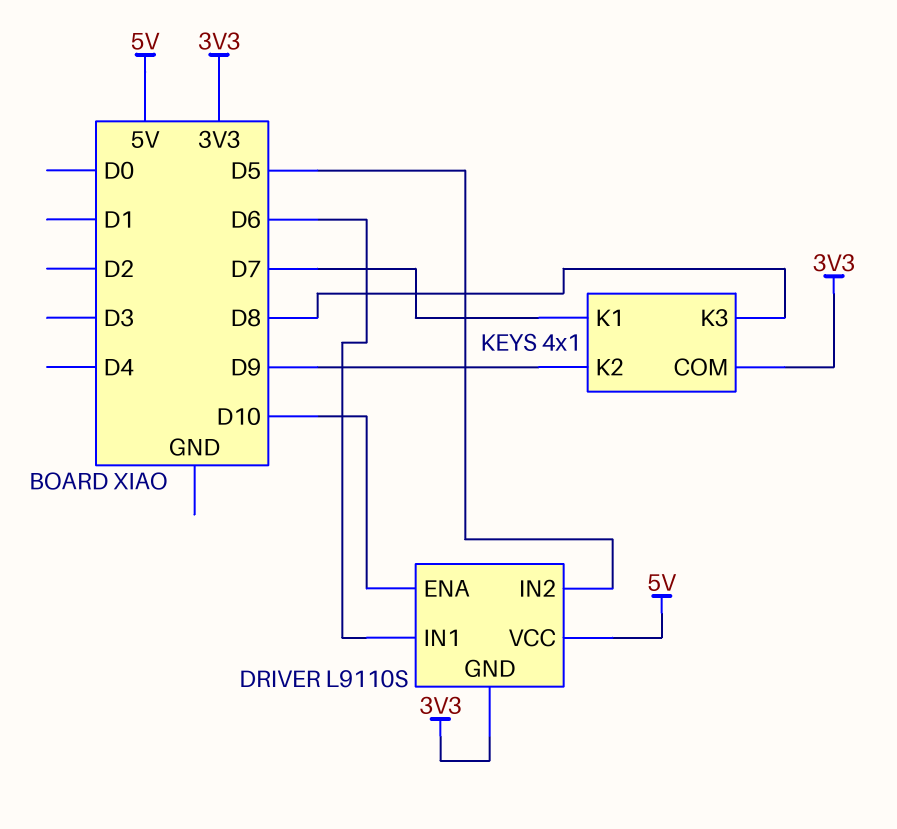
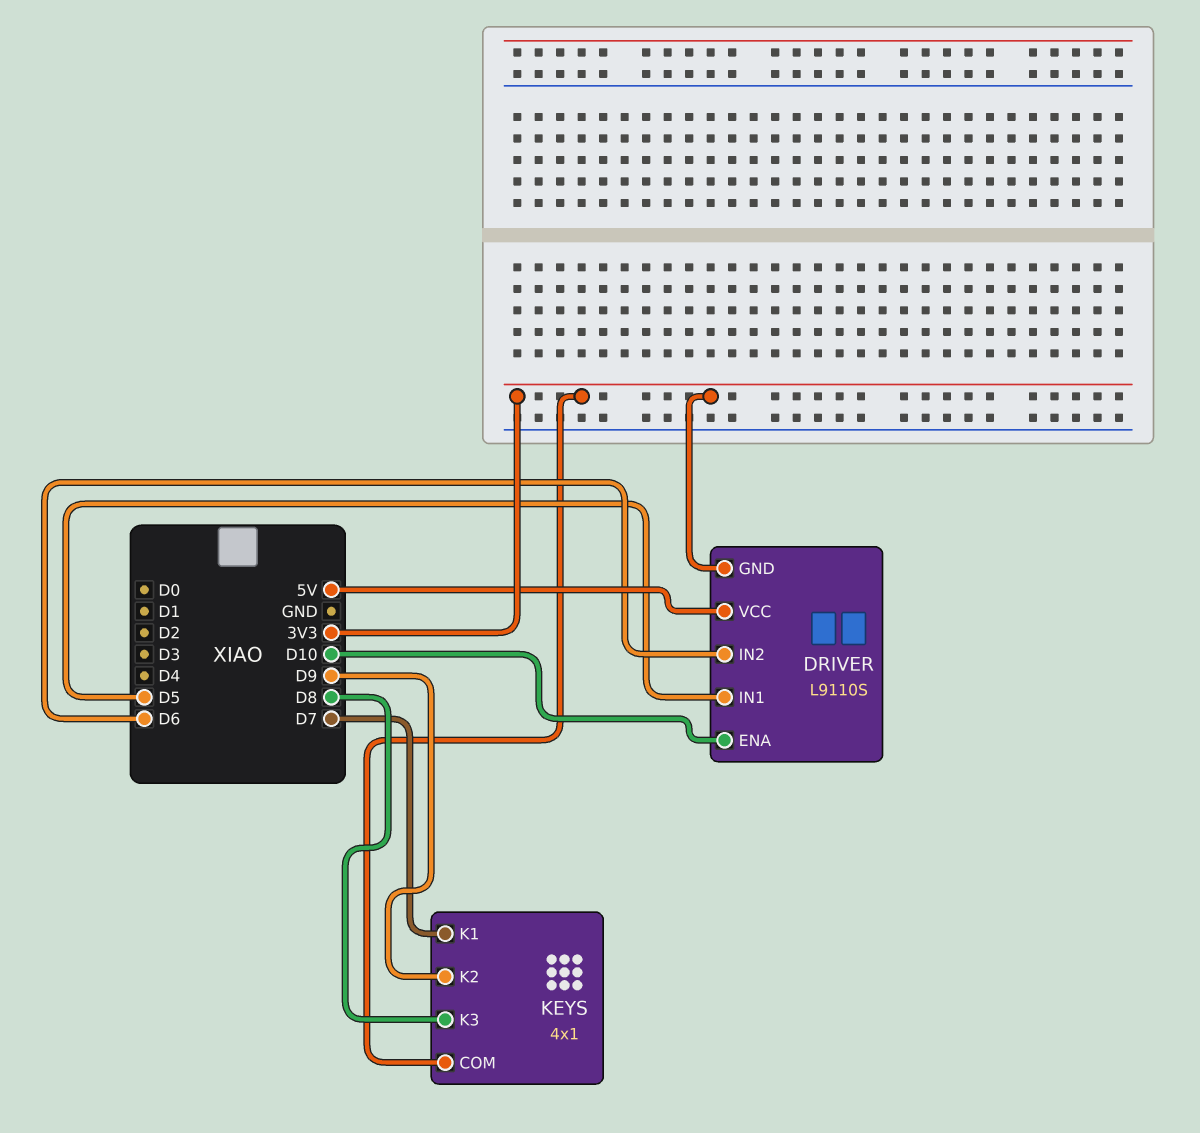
DRIVER pin IN1: D6 -> D5
DRIVER pin IN2: D5 -> D6

